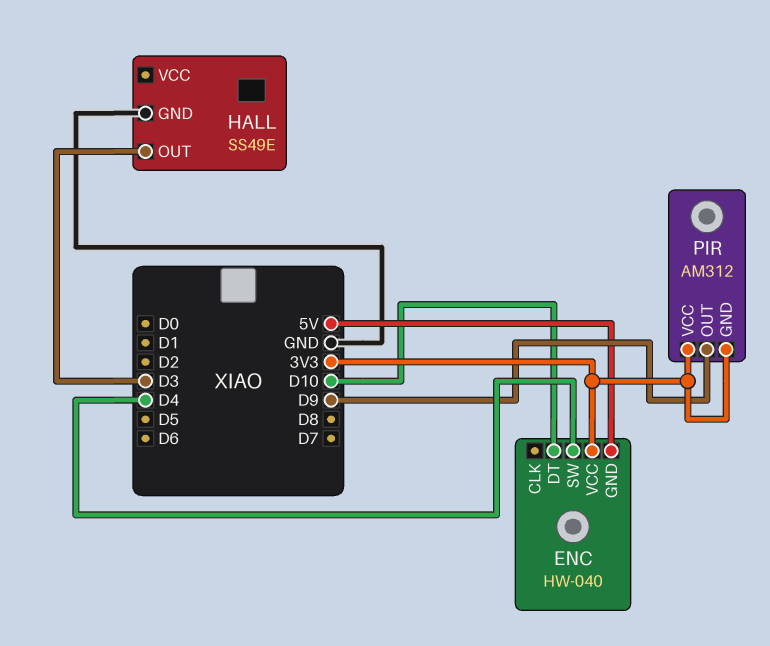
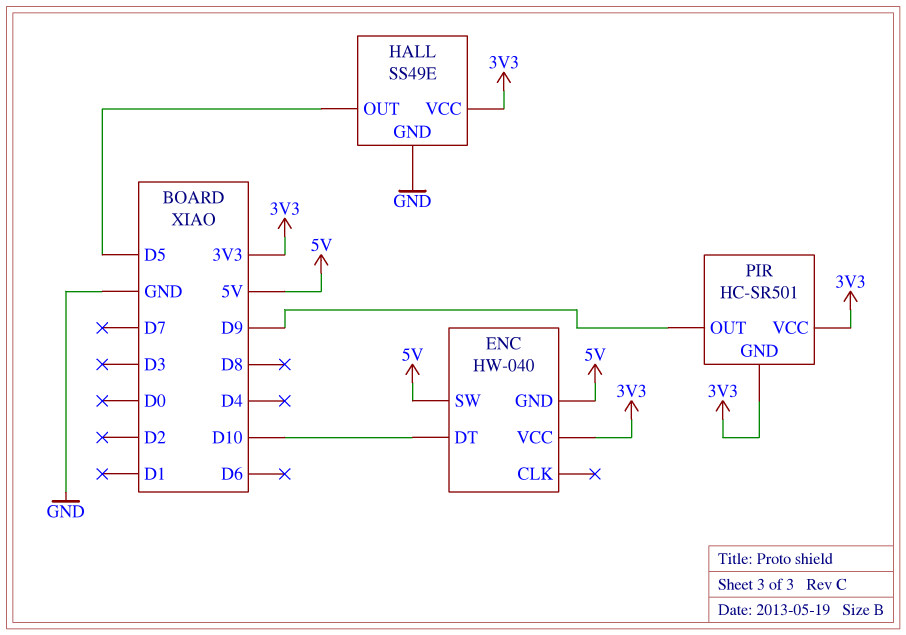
ENC pin SW: D4 -> 5V
HALL pin OUT: D3 -> D5
HALL pin VCC: none -> 3V3
PIR: AM312 -> HC-SR501

